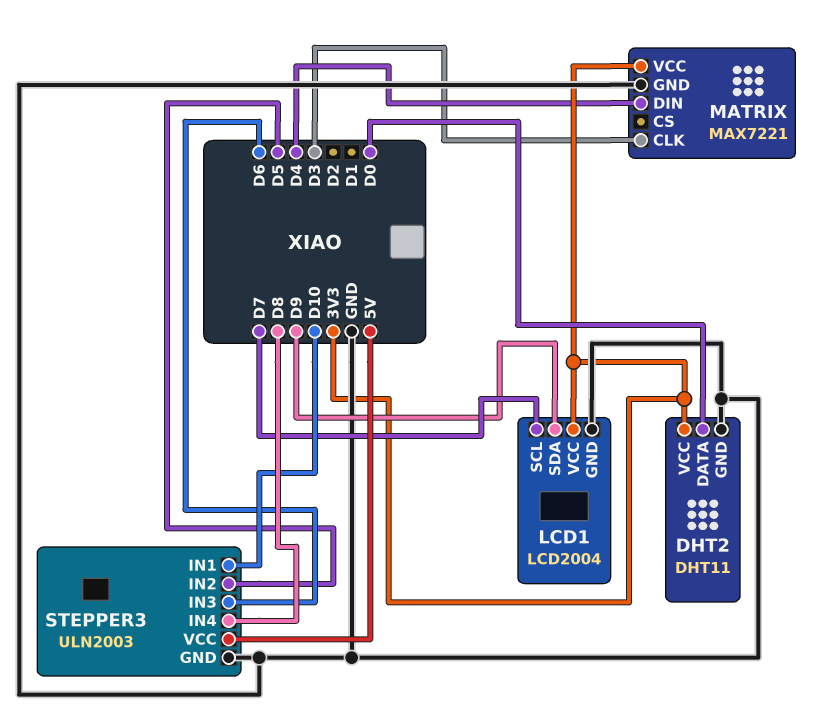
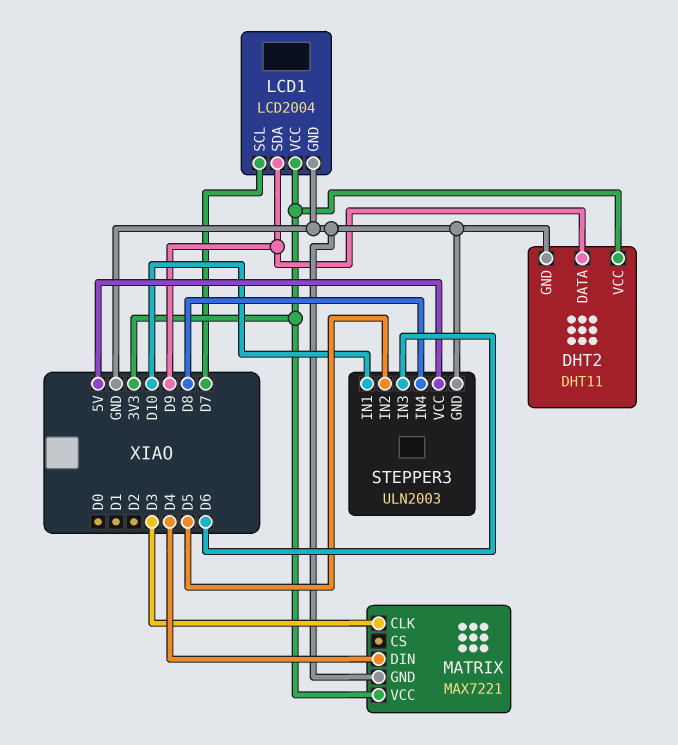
DHT2 pin DATA: D0 -> D9

